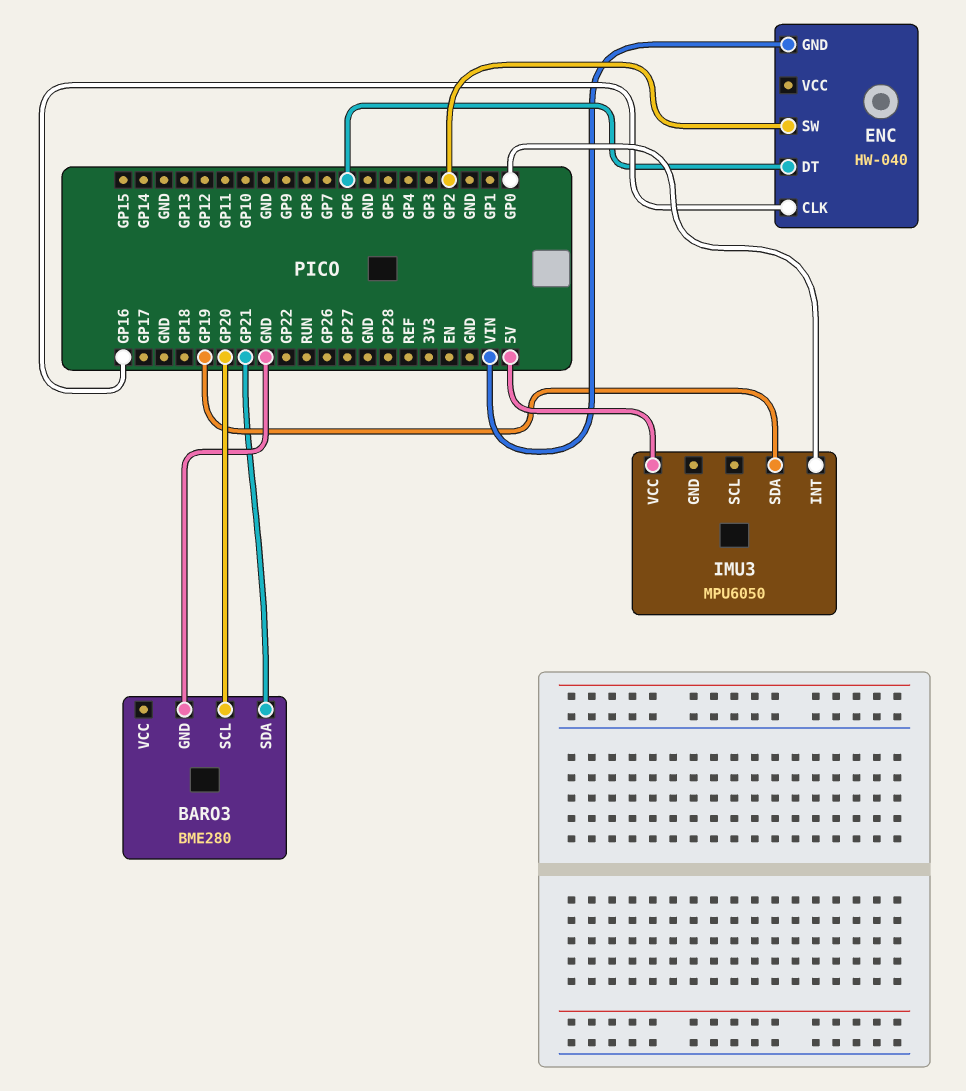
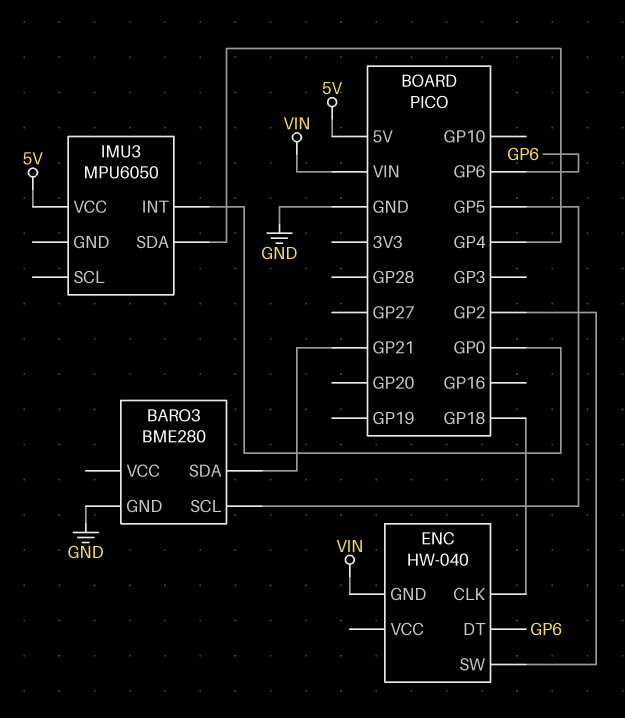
BARO3 pin SCL: GP20 -> GP5
ENC pin CLK: GP16 -> GP18
IMU3 pin SDA: GP19 -> GP4

